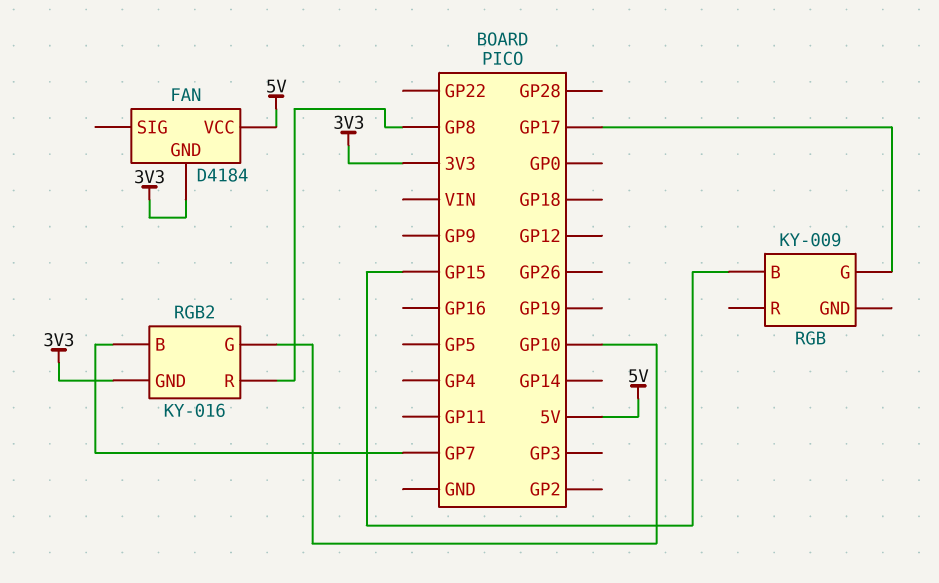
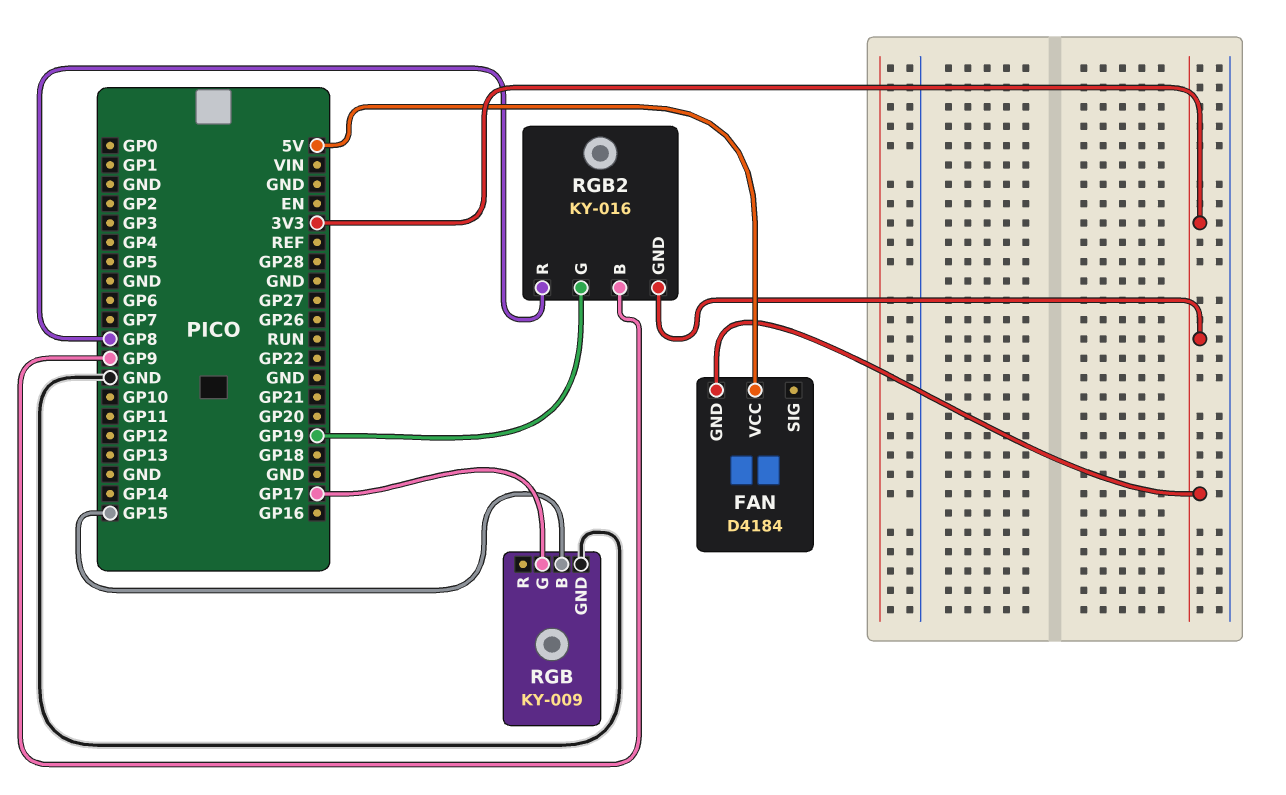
RGB pin GND: none -> GND
RGB2 pin B: GP7 -> GP9
RGB2 pin G: GP10 -> GP19

